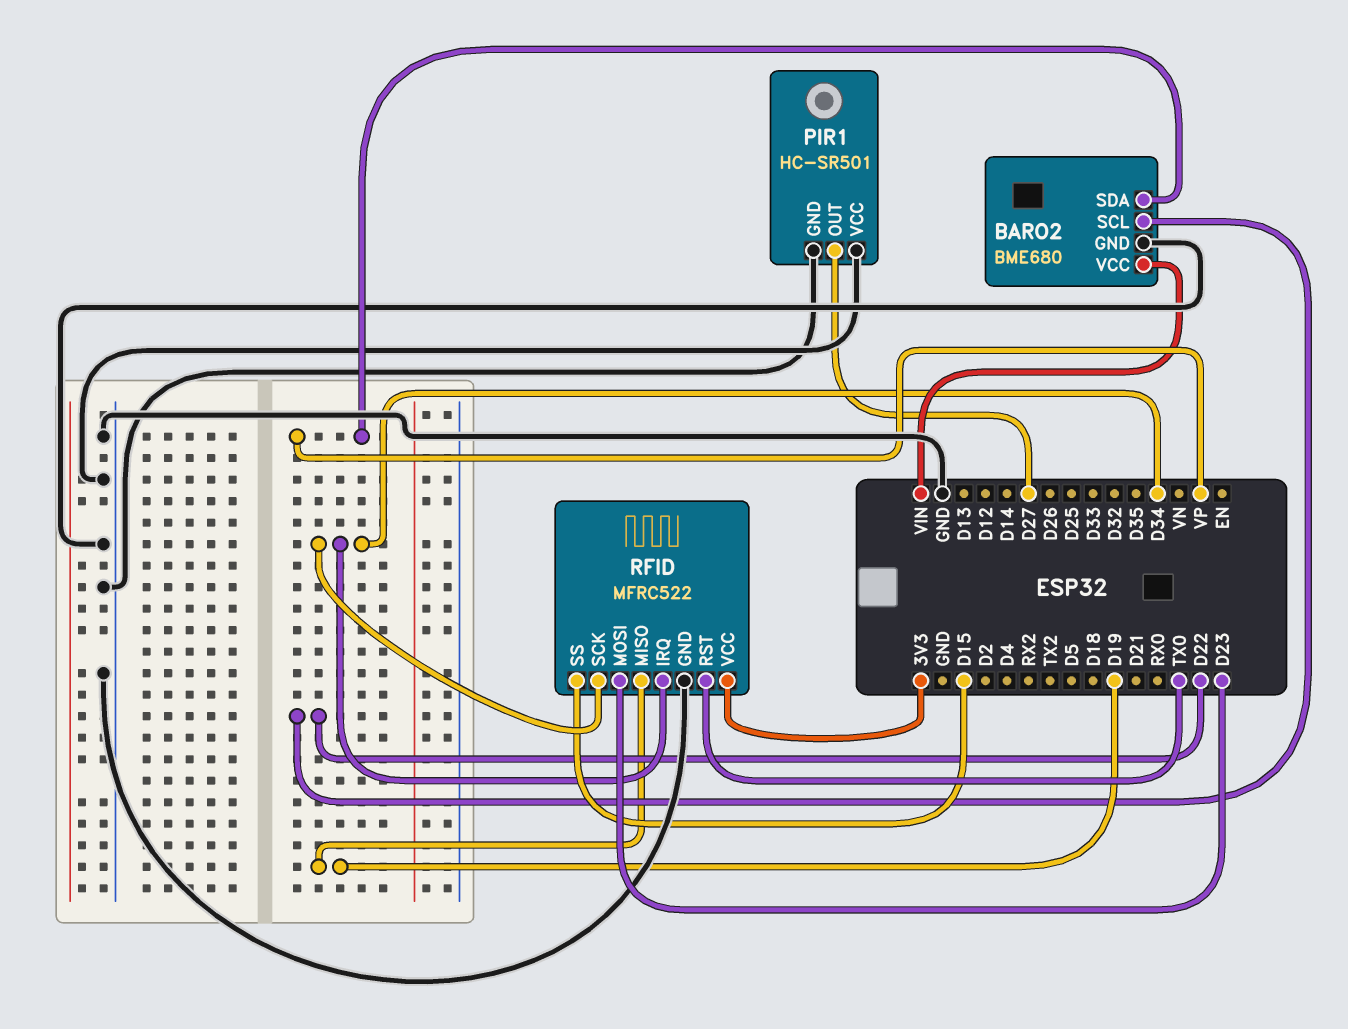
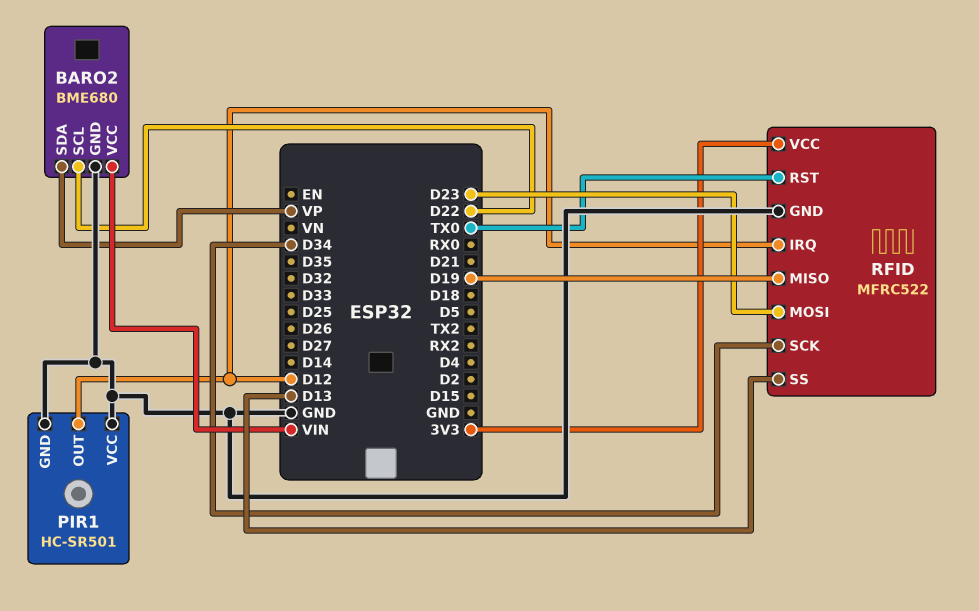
PIR1 pin OUT: D27 -> D12
RFID pin IRQ: D34 -> D12
RFID pin SS: D15 -> D13

